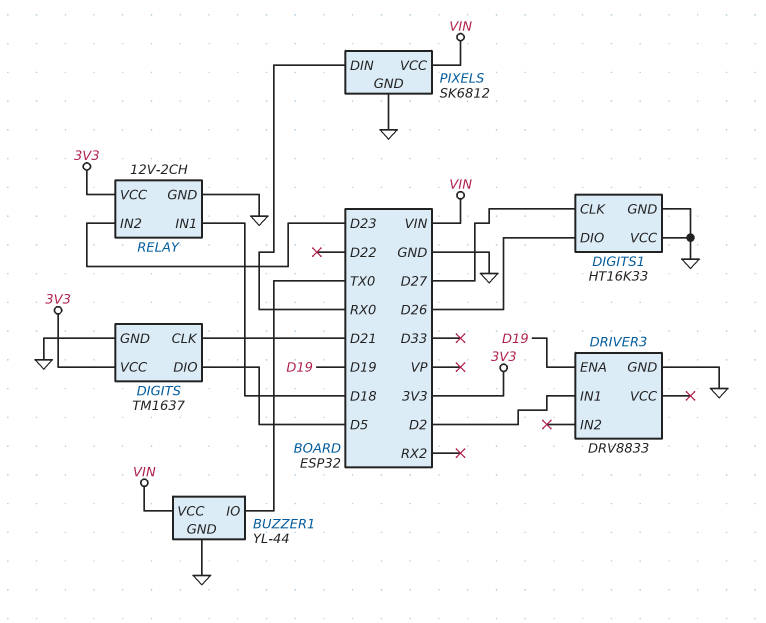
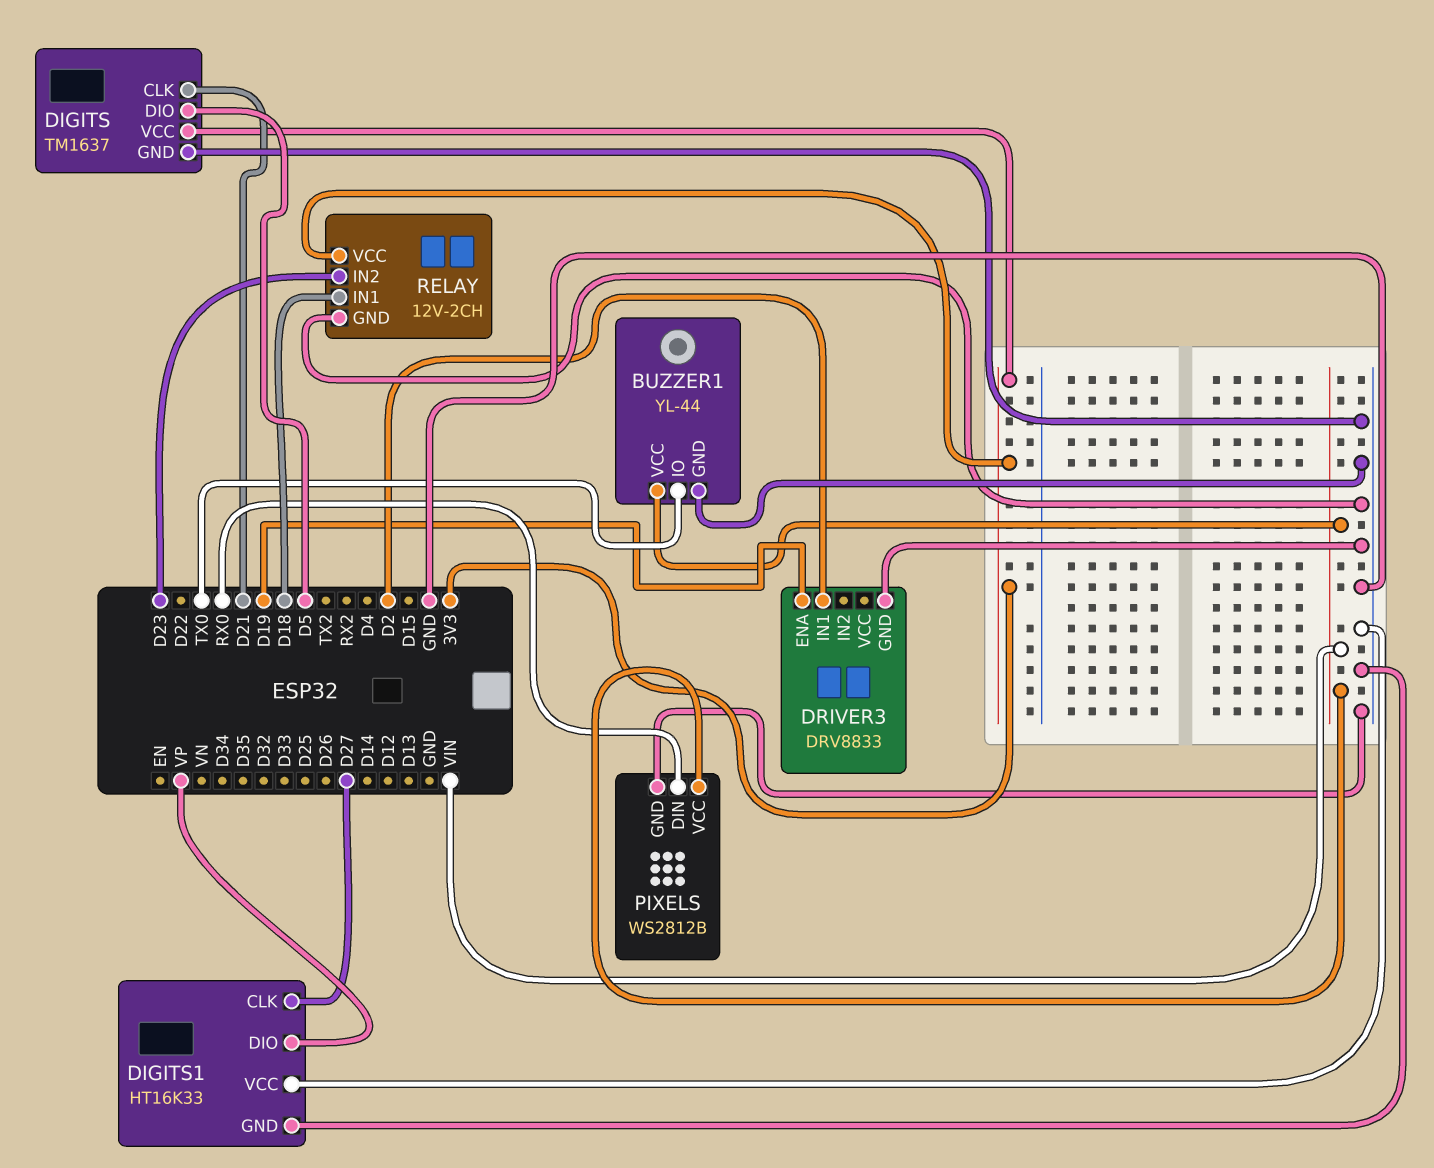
DIGITS1 pin DIO: D26 -> VP
PIXELS: SK6812 -> WS2812B

